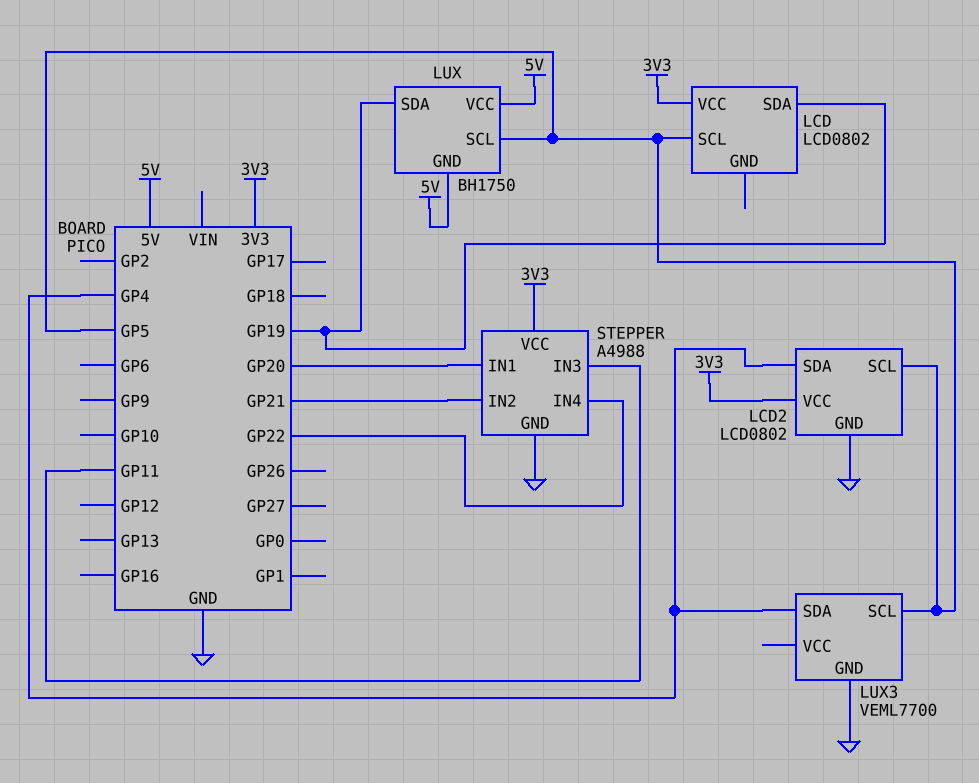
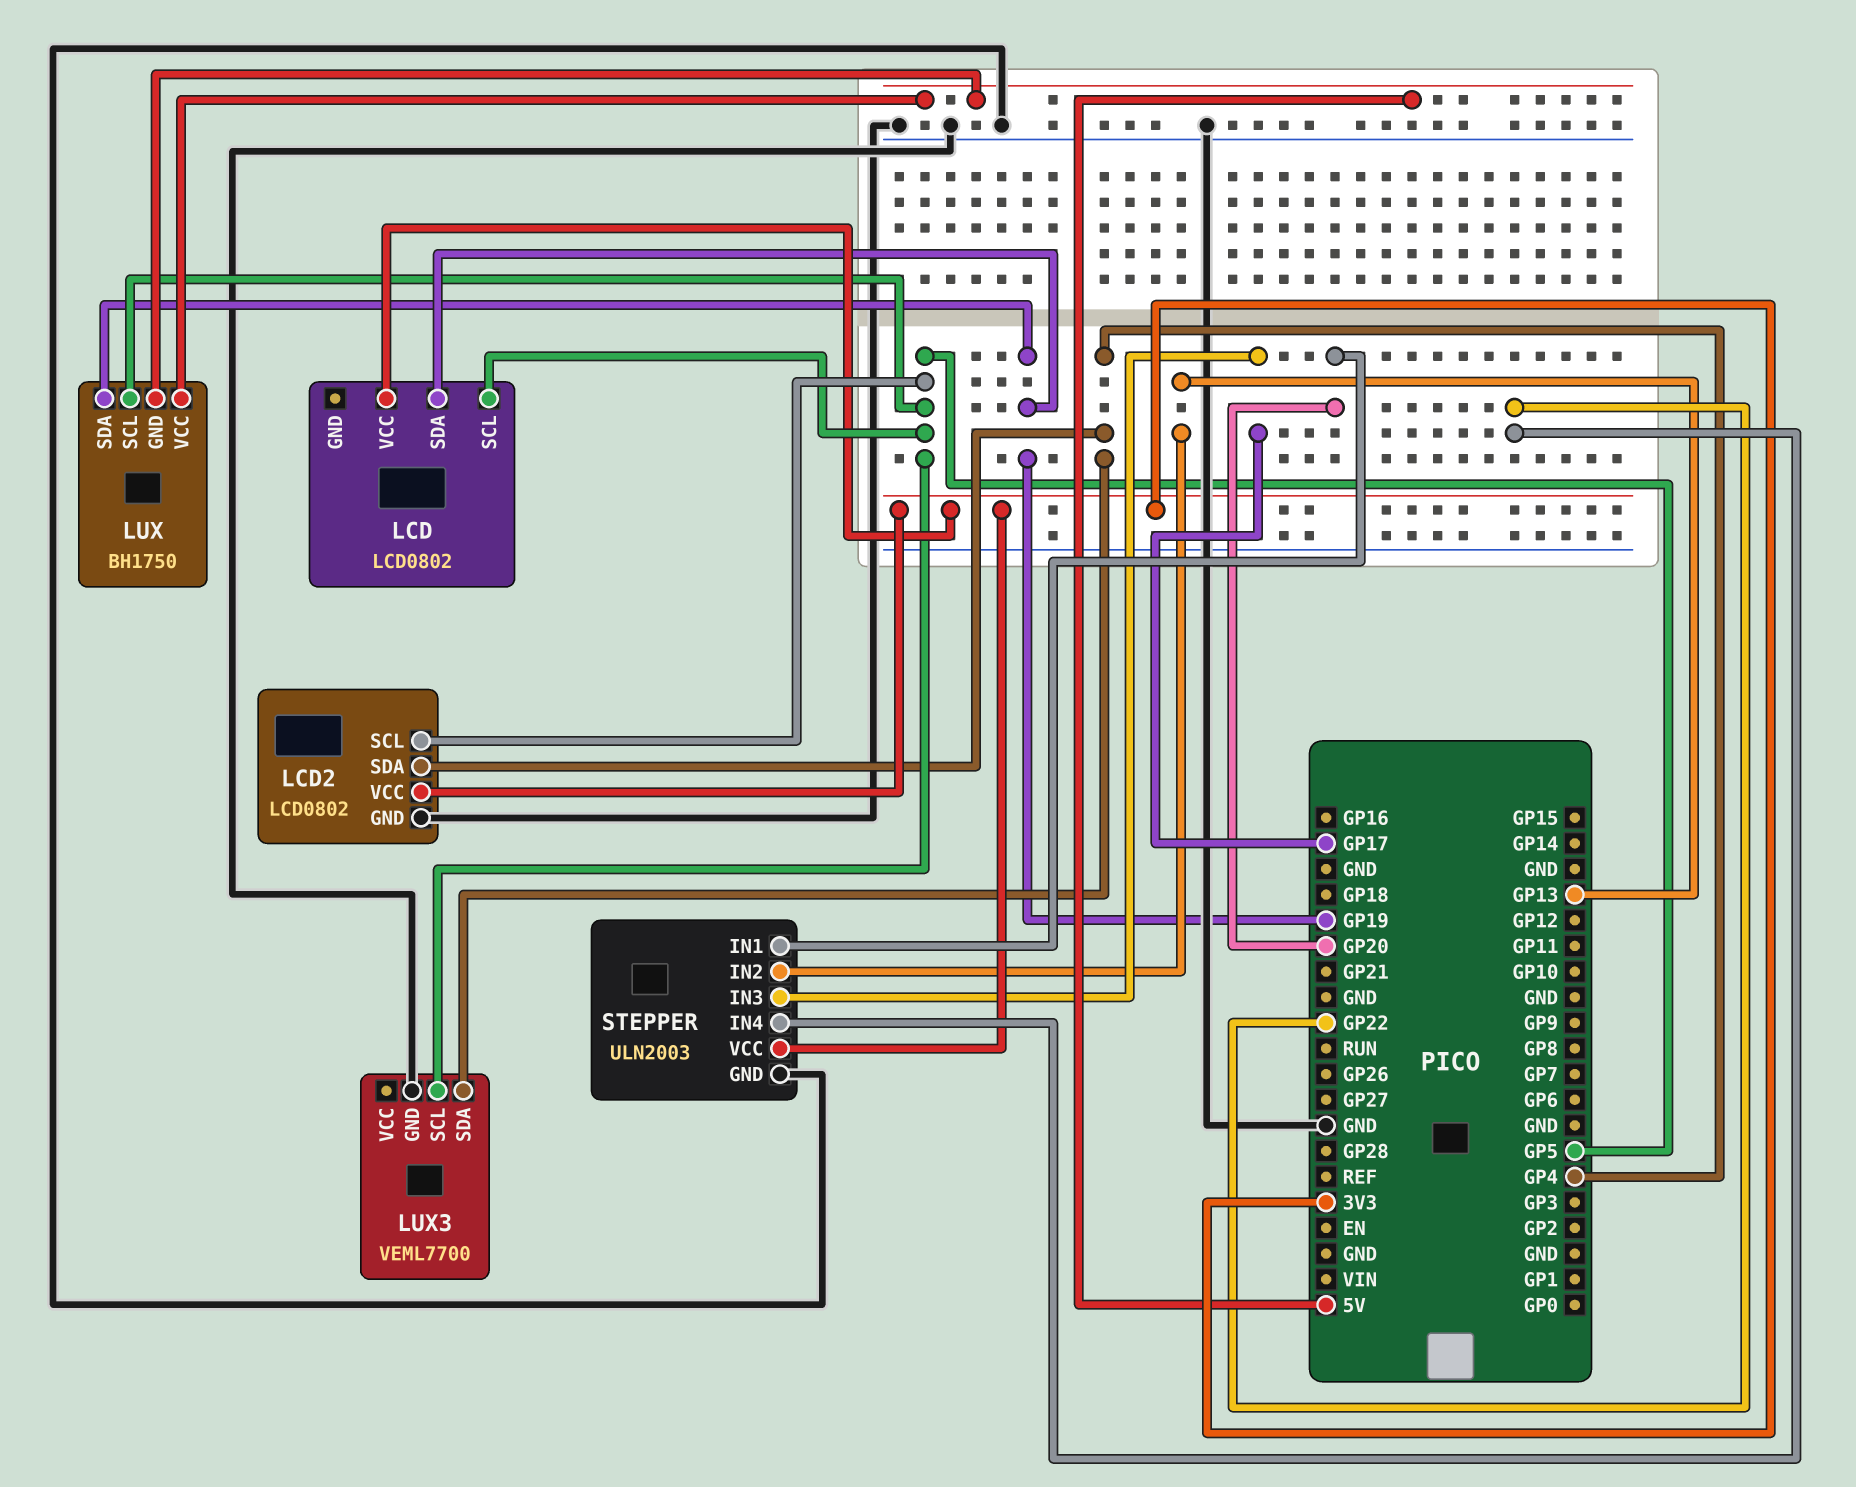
STEPPER: A4988 -> ULN2003
STEPPER pin IN2: GP21 -> GP13
STEPPER pin IN3: GP11 -> GP17

